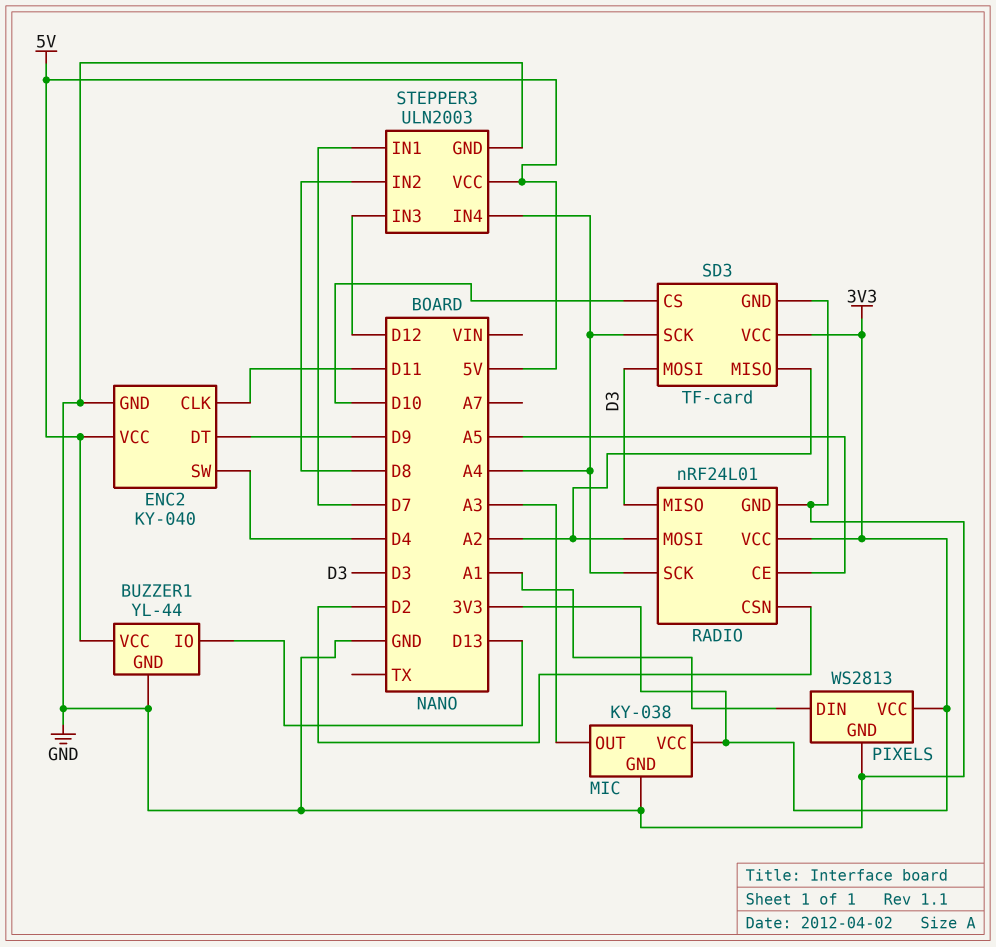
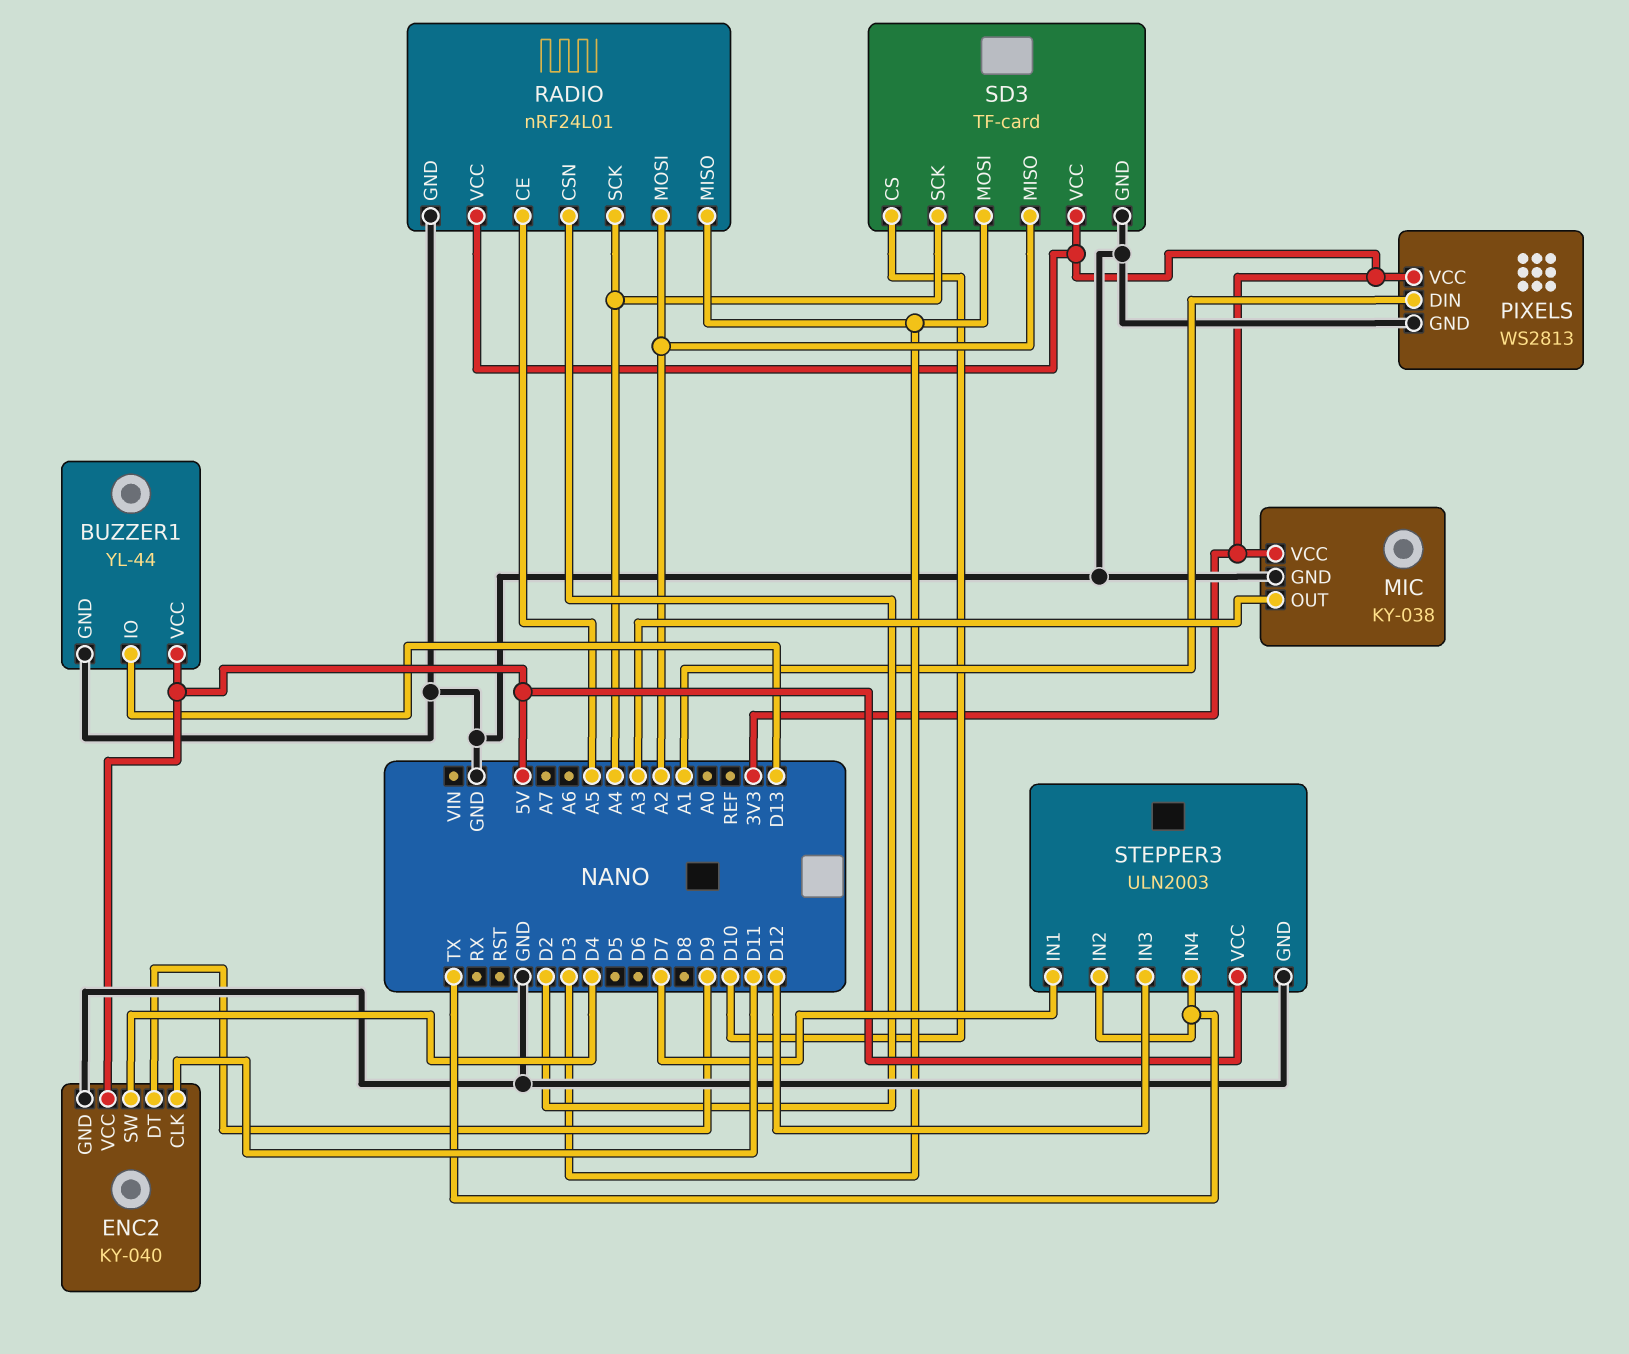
STEPPER3 pin IN2: D8 -> TX
STEPPER3 pin IN4: A4 -> TX

